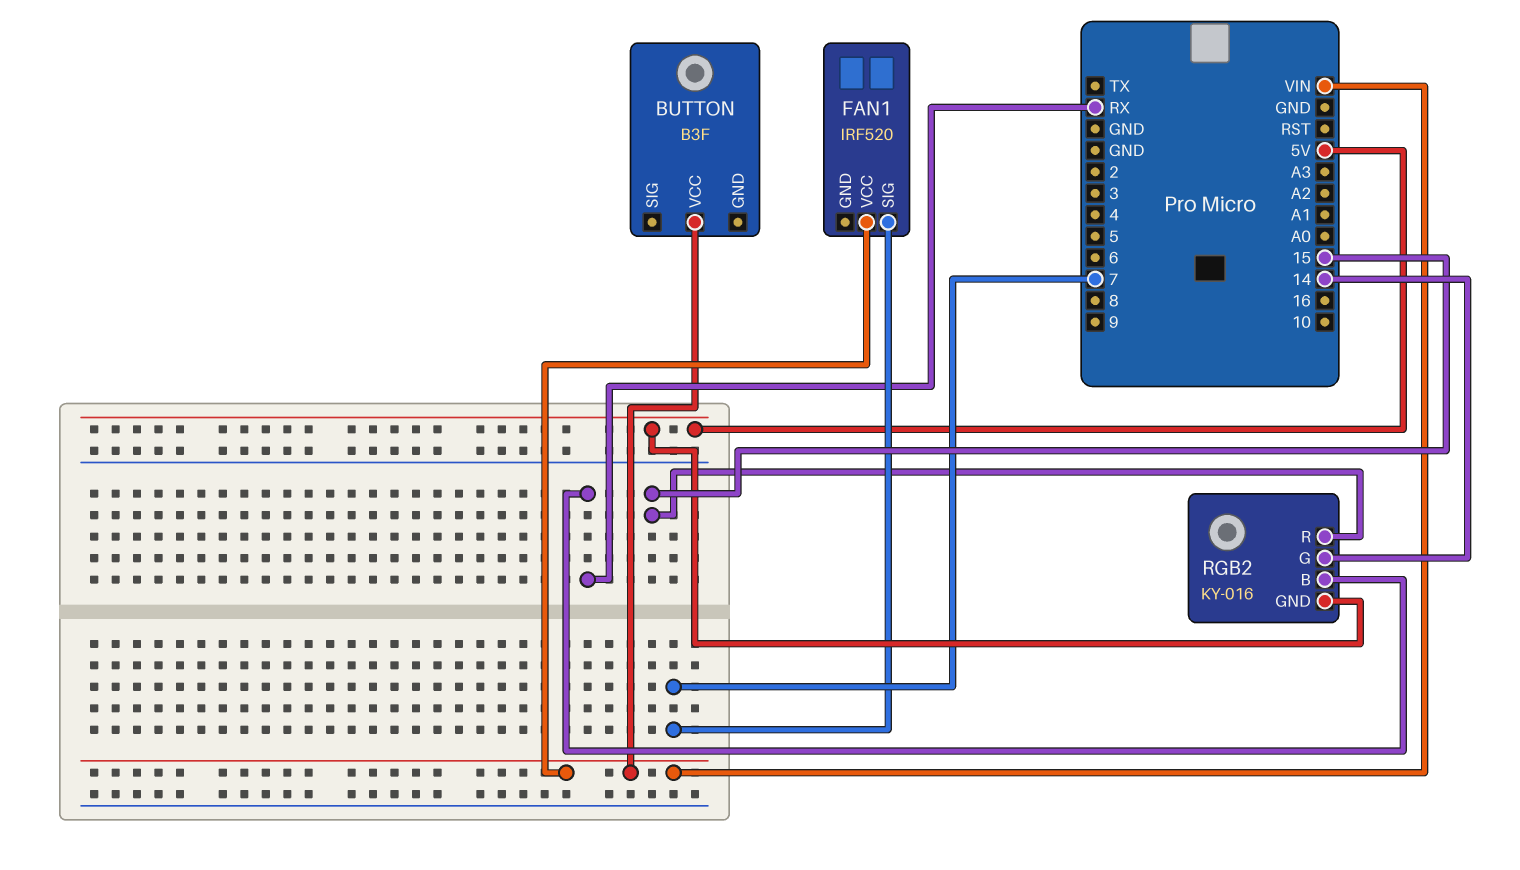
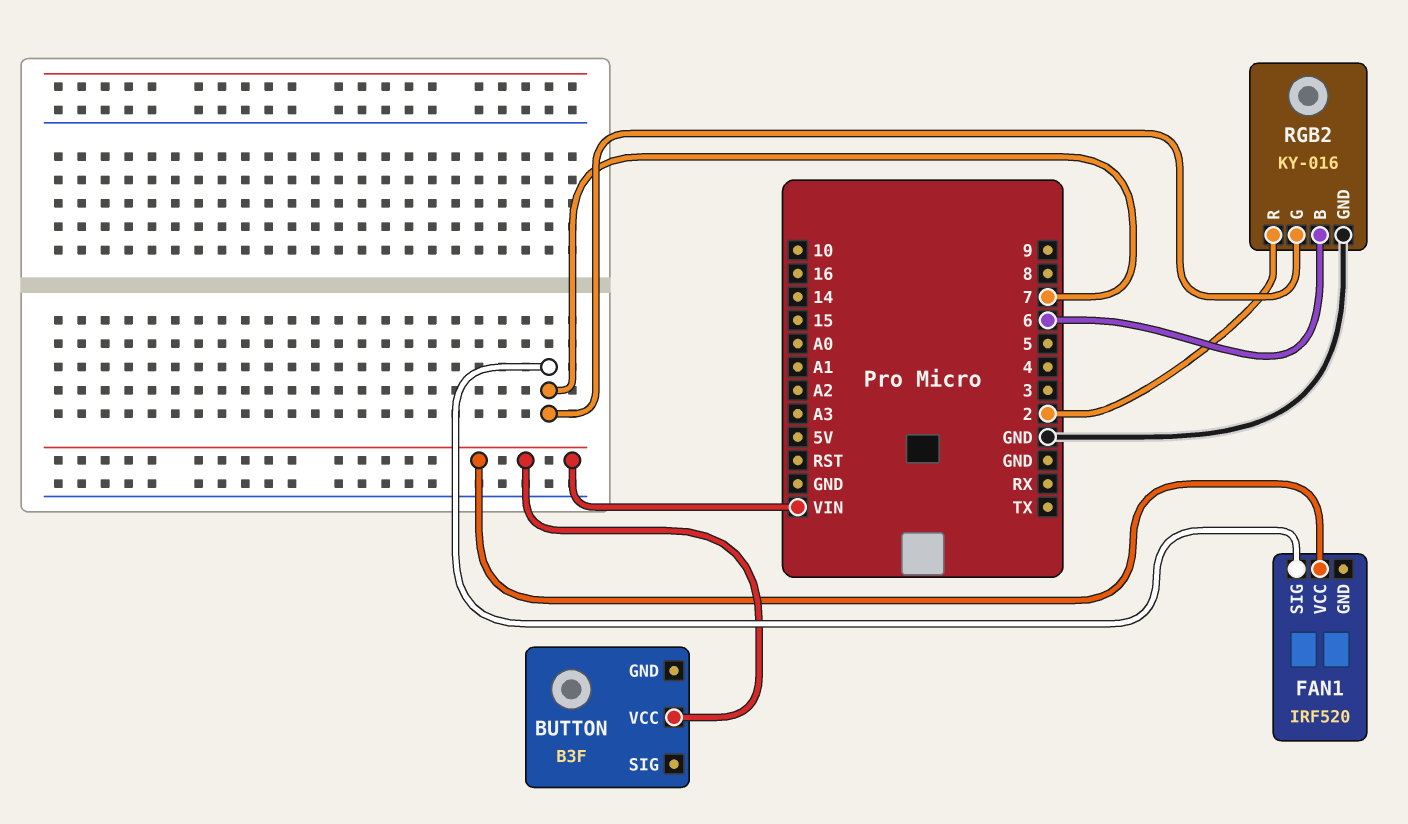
RGB2 pin B: RX -> 6
RGB2 pin G: 14 -> 7
RGB2 pin GND: 5V -> GND
RGB2 pin R: 15 -> 2

